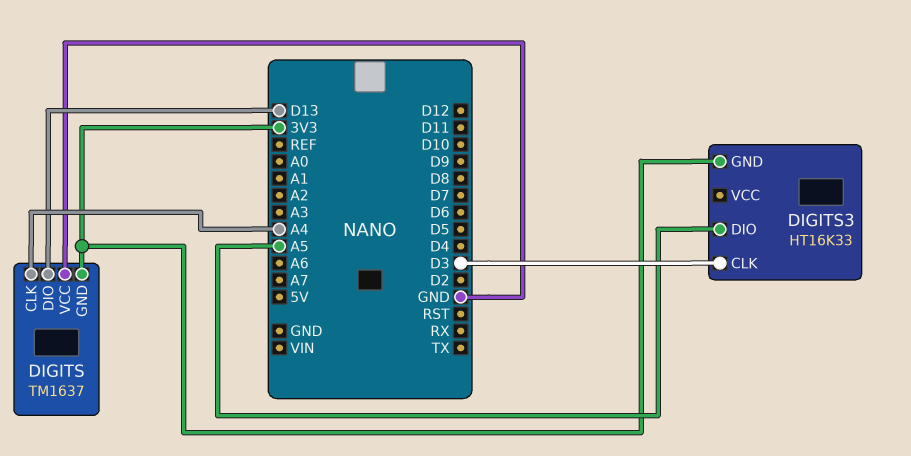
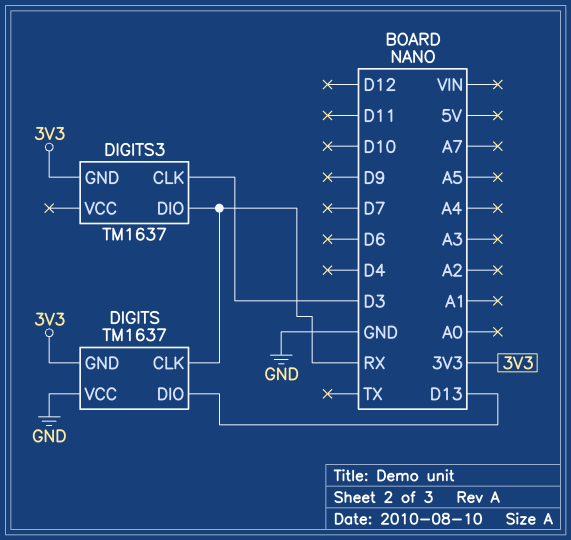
DIGITS pin CLK: A4 -> RX
DIGITS3: HT16K33 -> TM1637
DIGITS3 pin DIO: A5 -> RX

